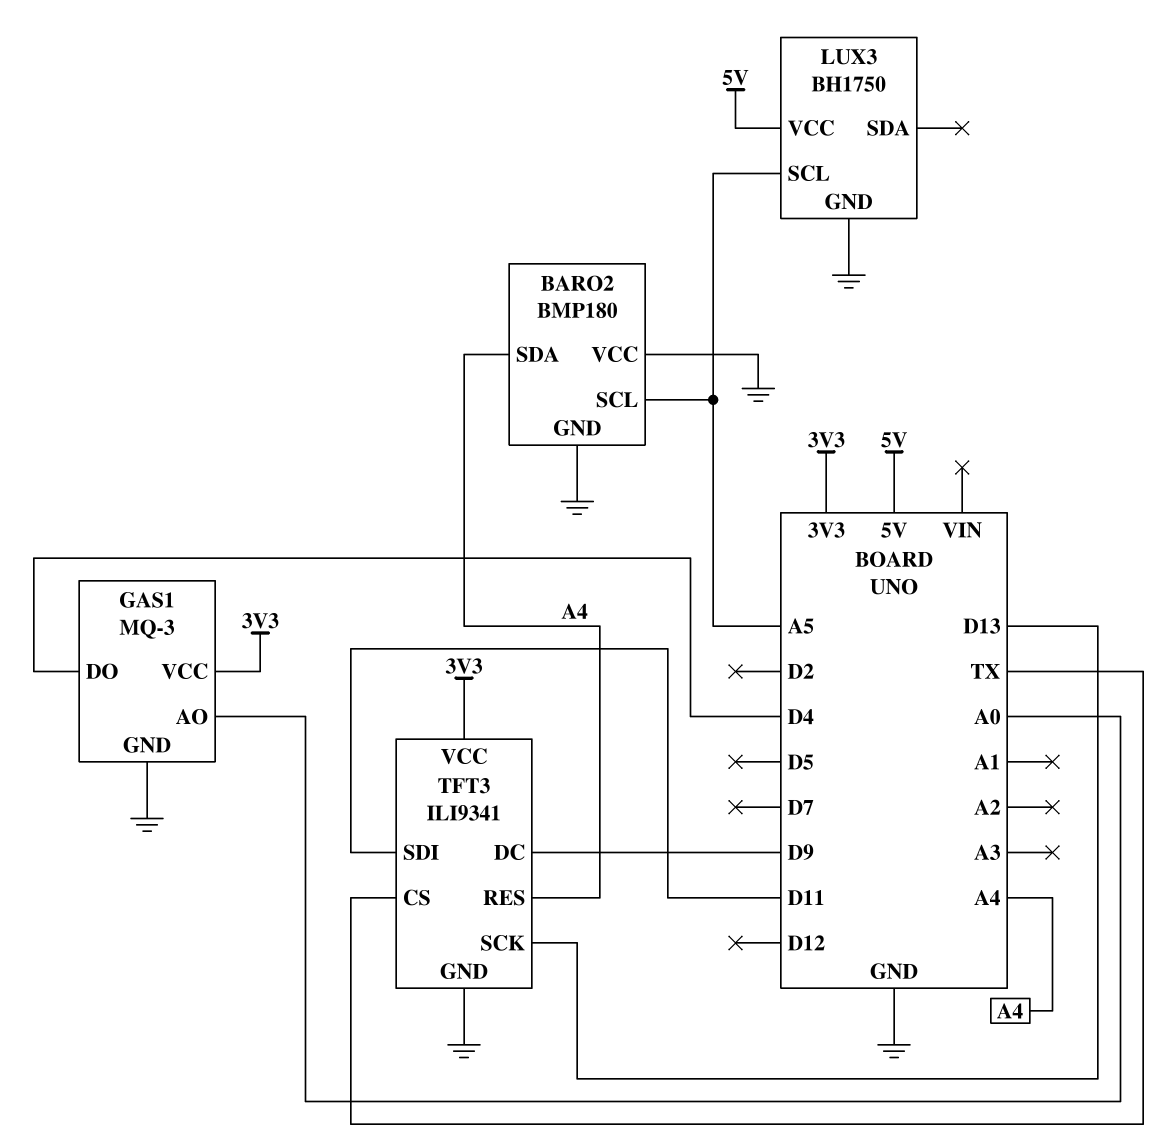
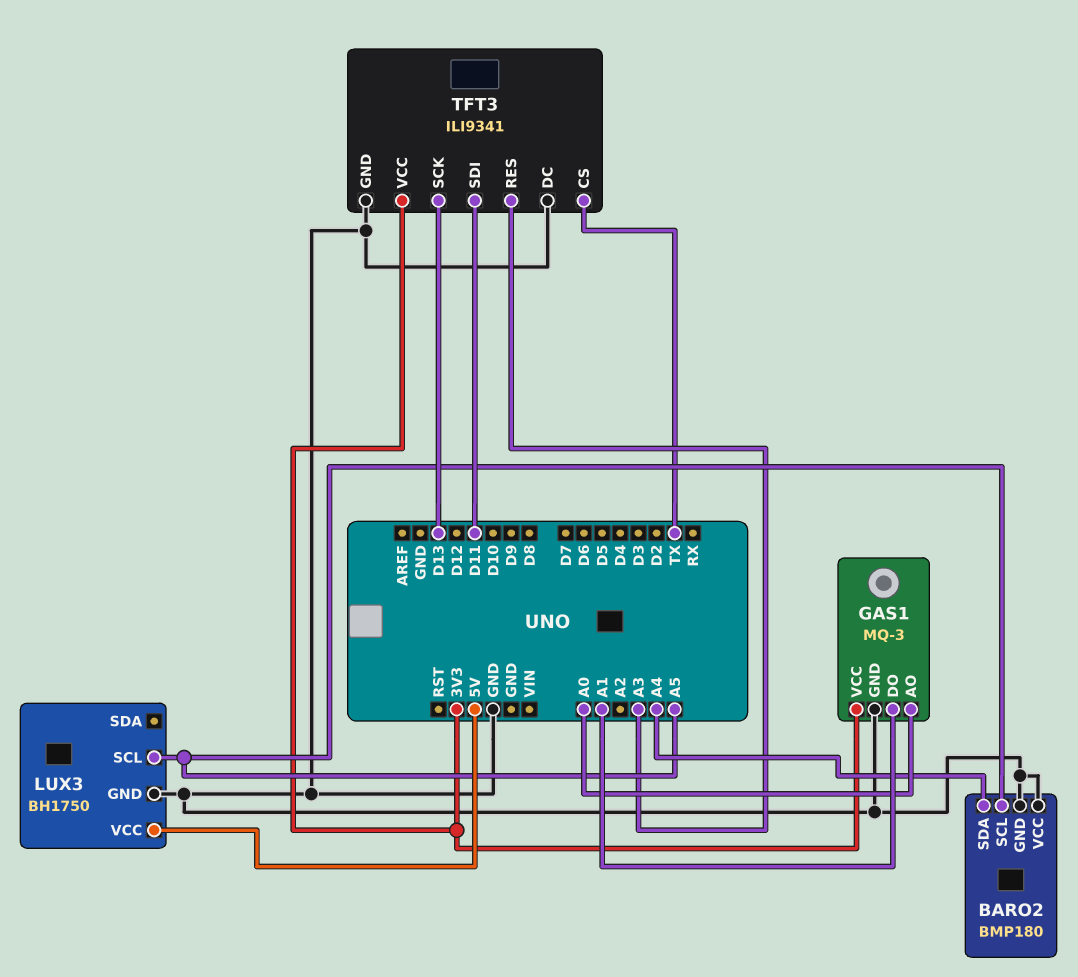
GAS1 pin DO: D4 -> A1
TFT3 pin DC: D9 -> GND
TFT3 pin RES: A4 -> A3

